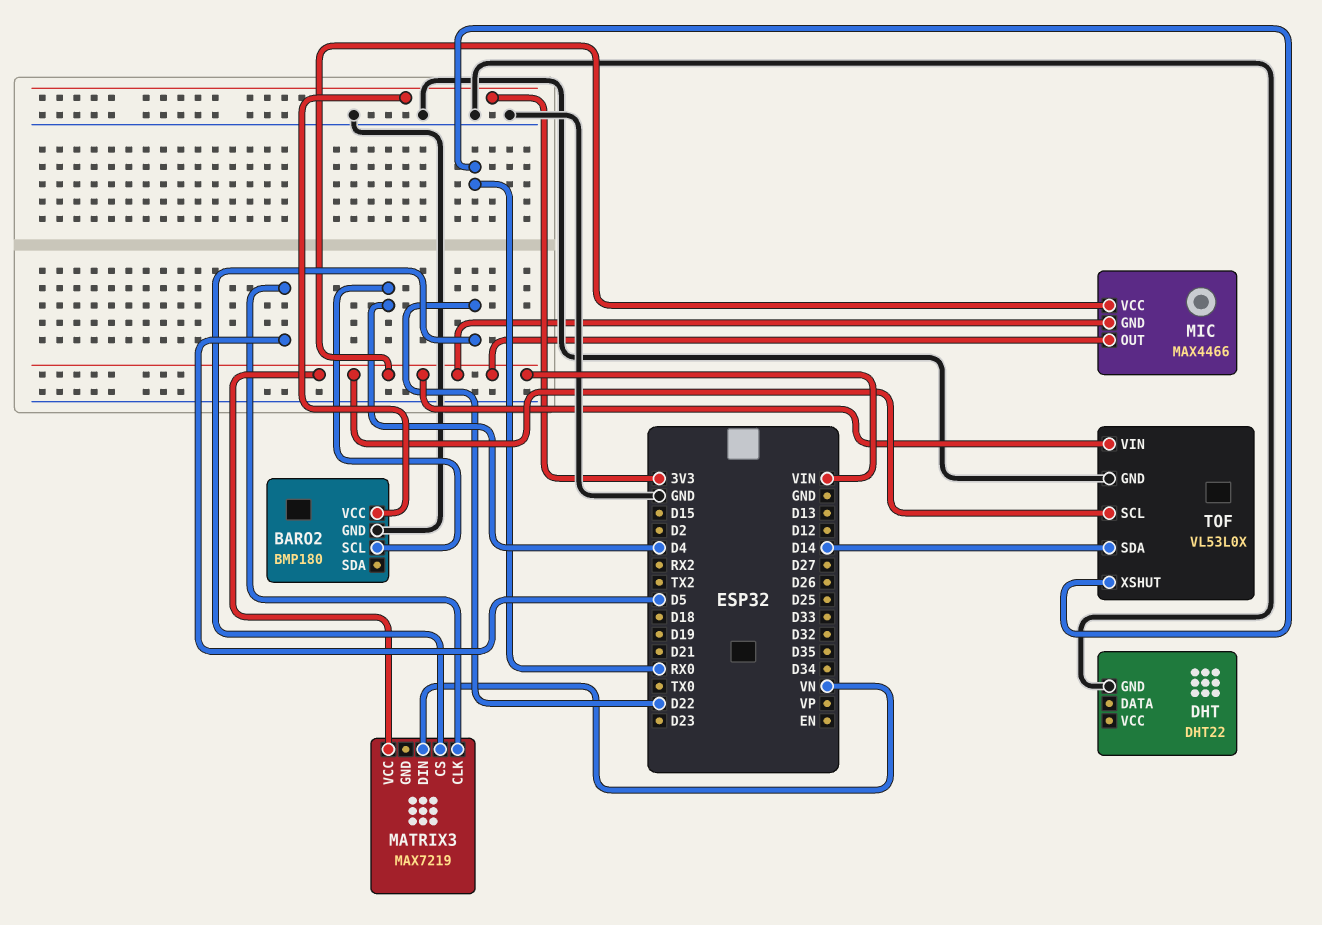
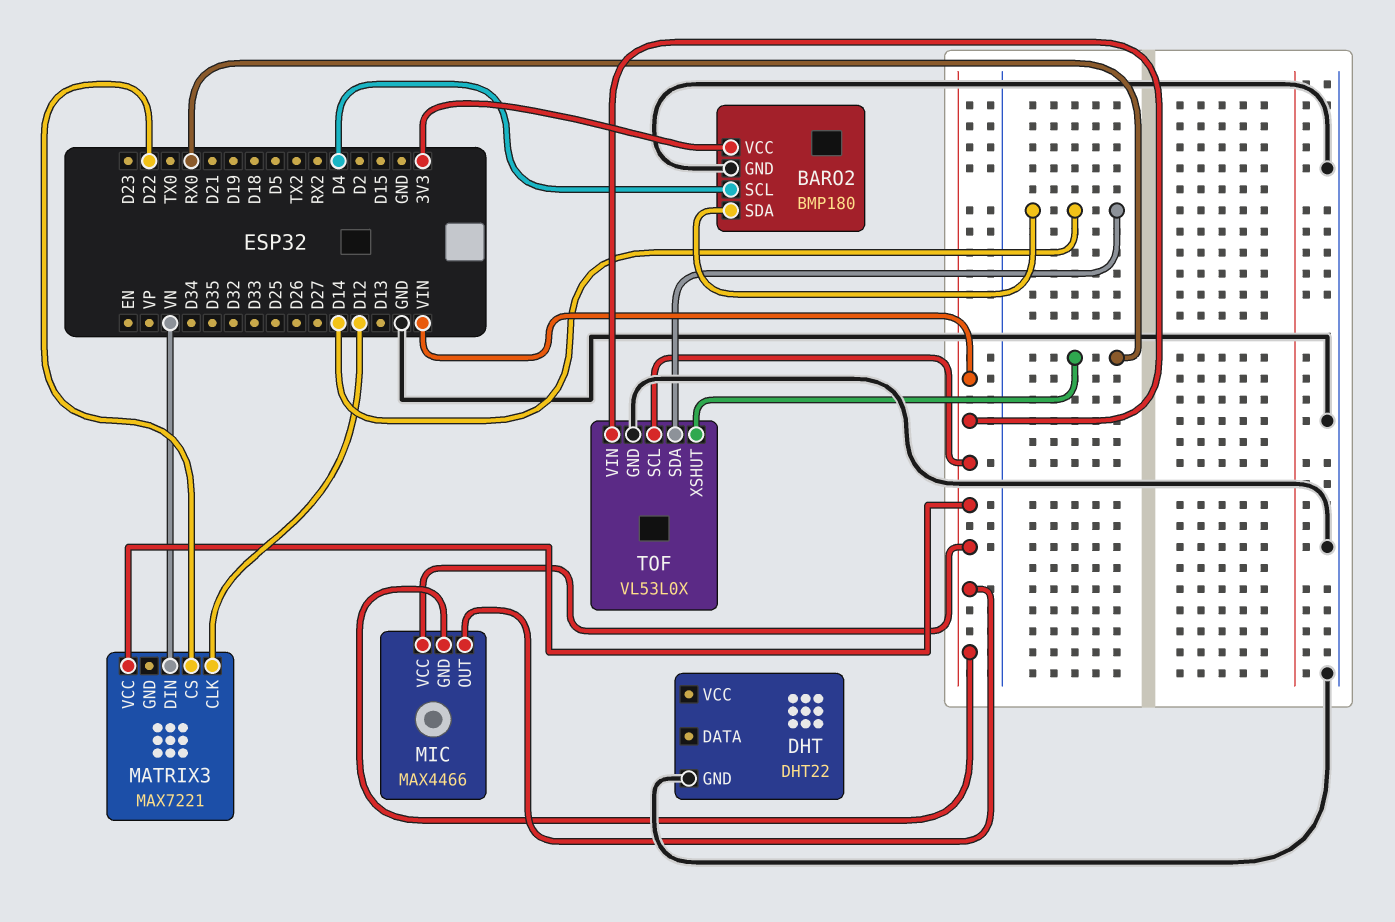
BARO2 pin SDA: none -> D14
MATRIX3: MAX7219 -> MAX7221
MATRIX3 pin CLK: D5 -> D12

